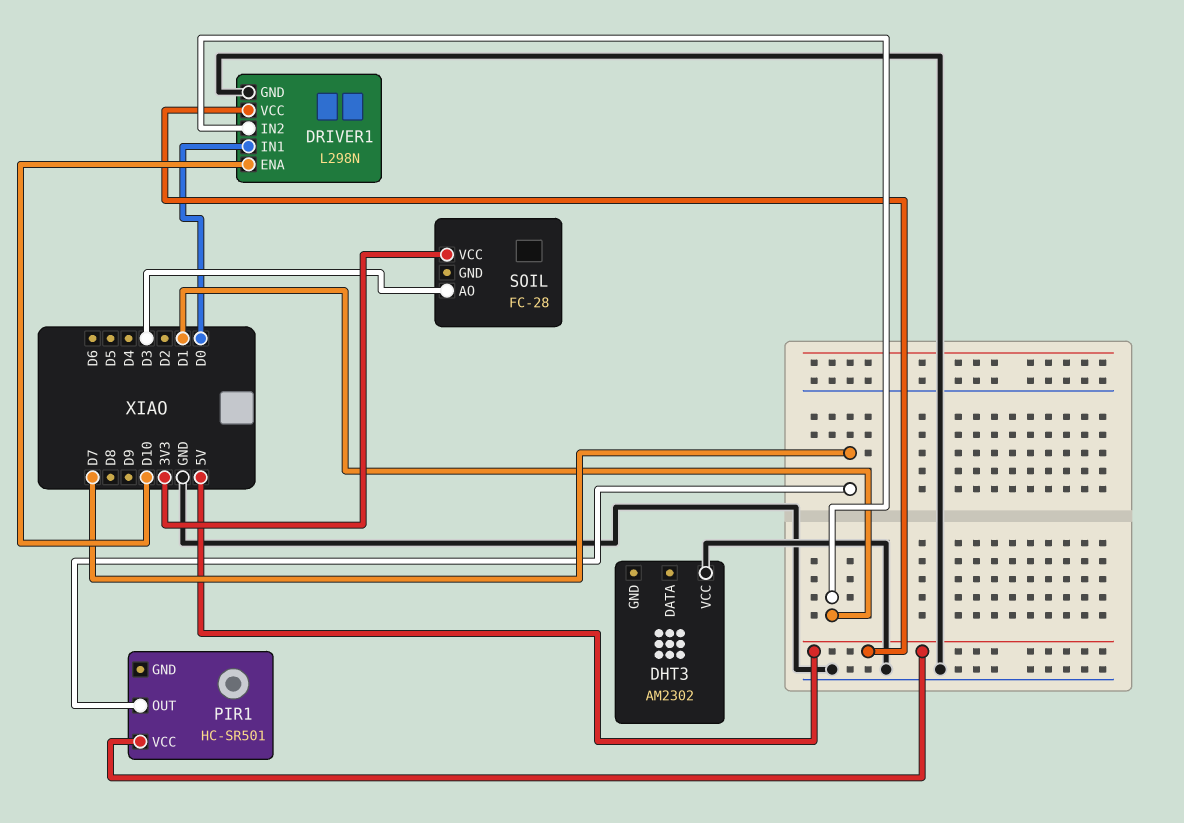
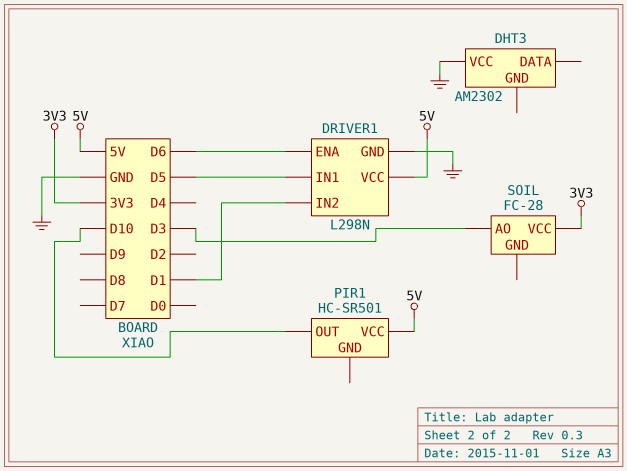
DRIVER1 pin ENA: D10 -> D6
DRIVER1 pin IN1: D0 -> D5
PIR1 pin OUT: D7 -> D10

